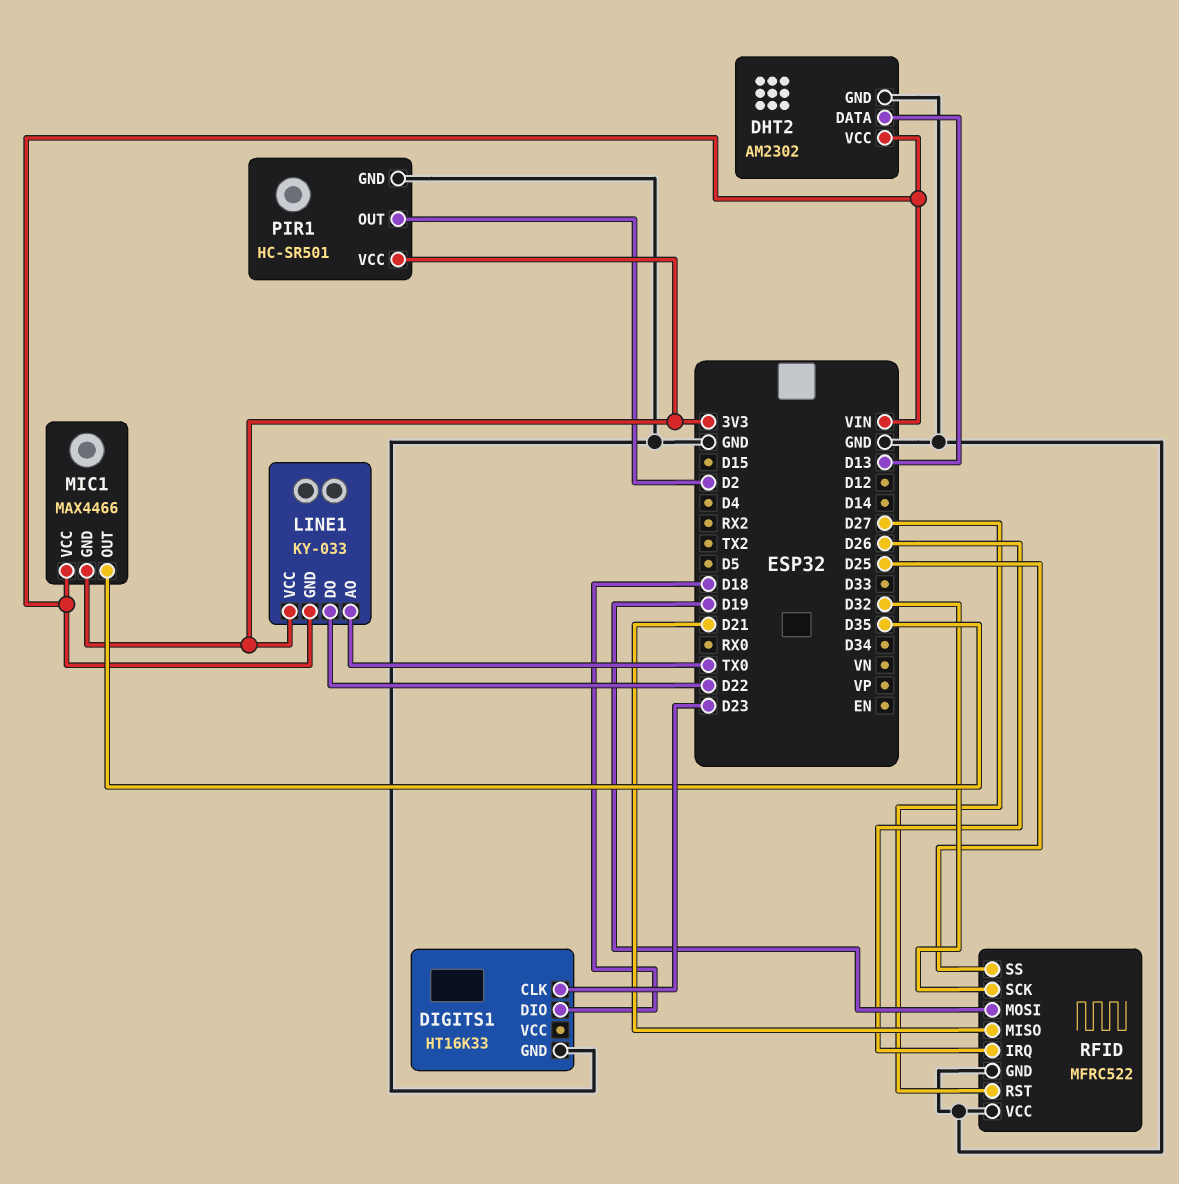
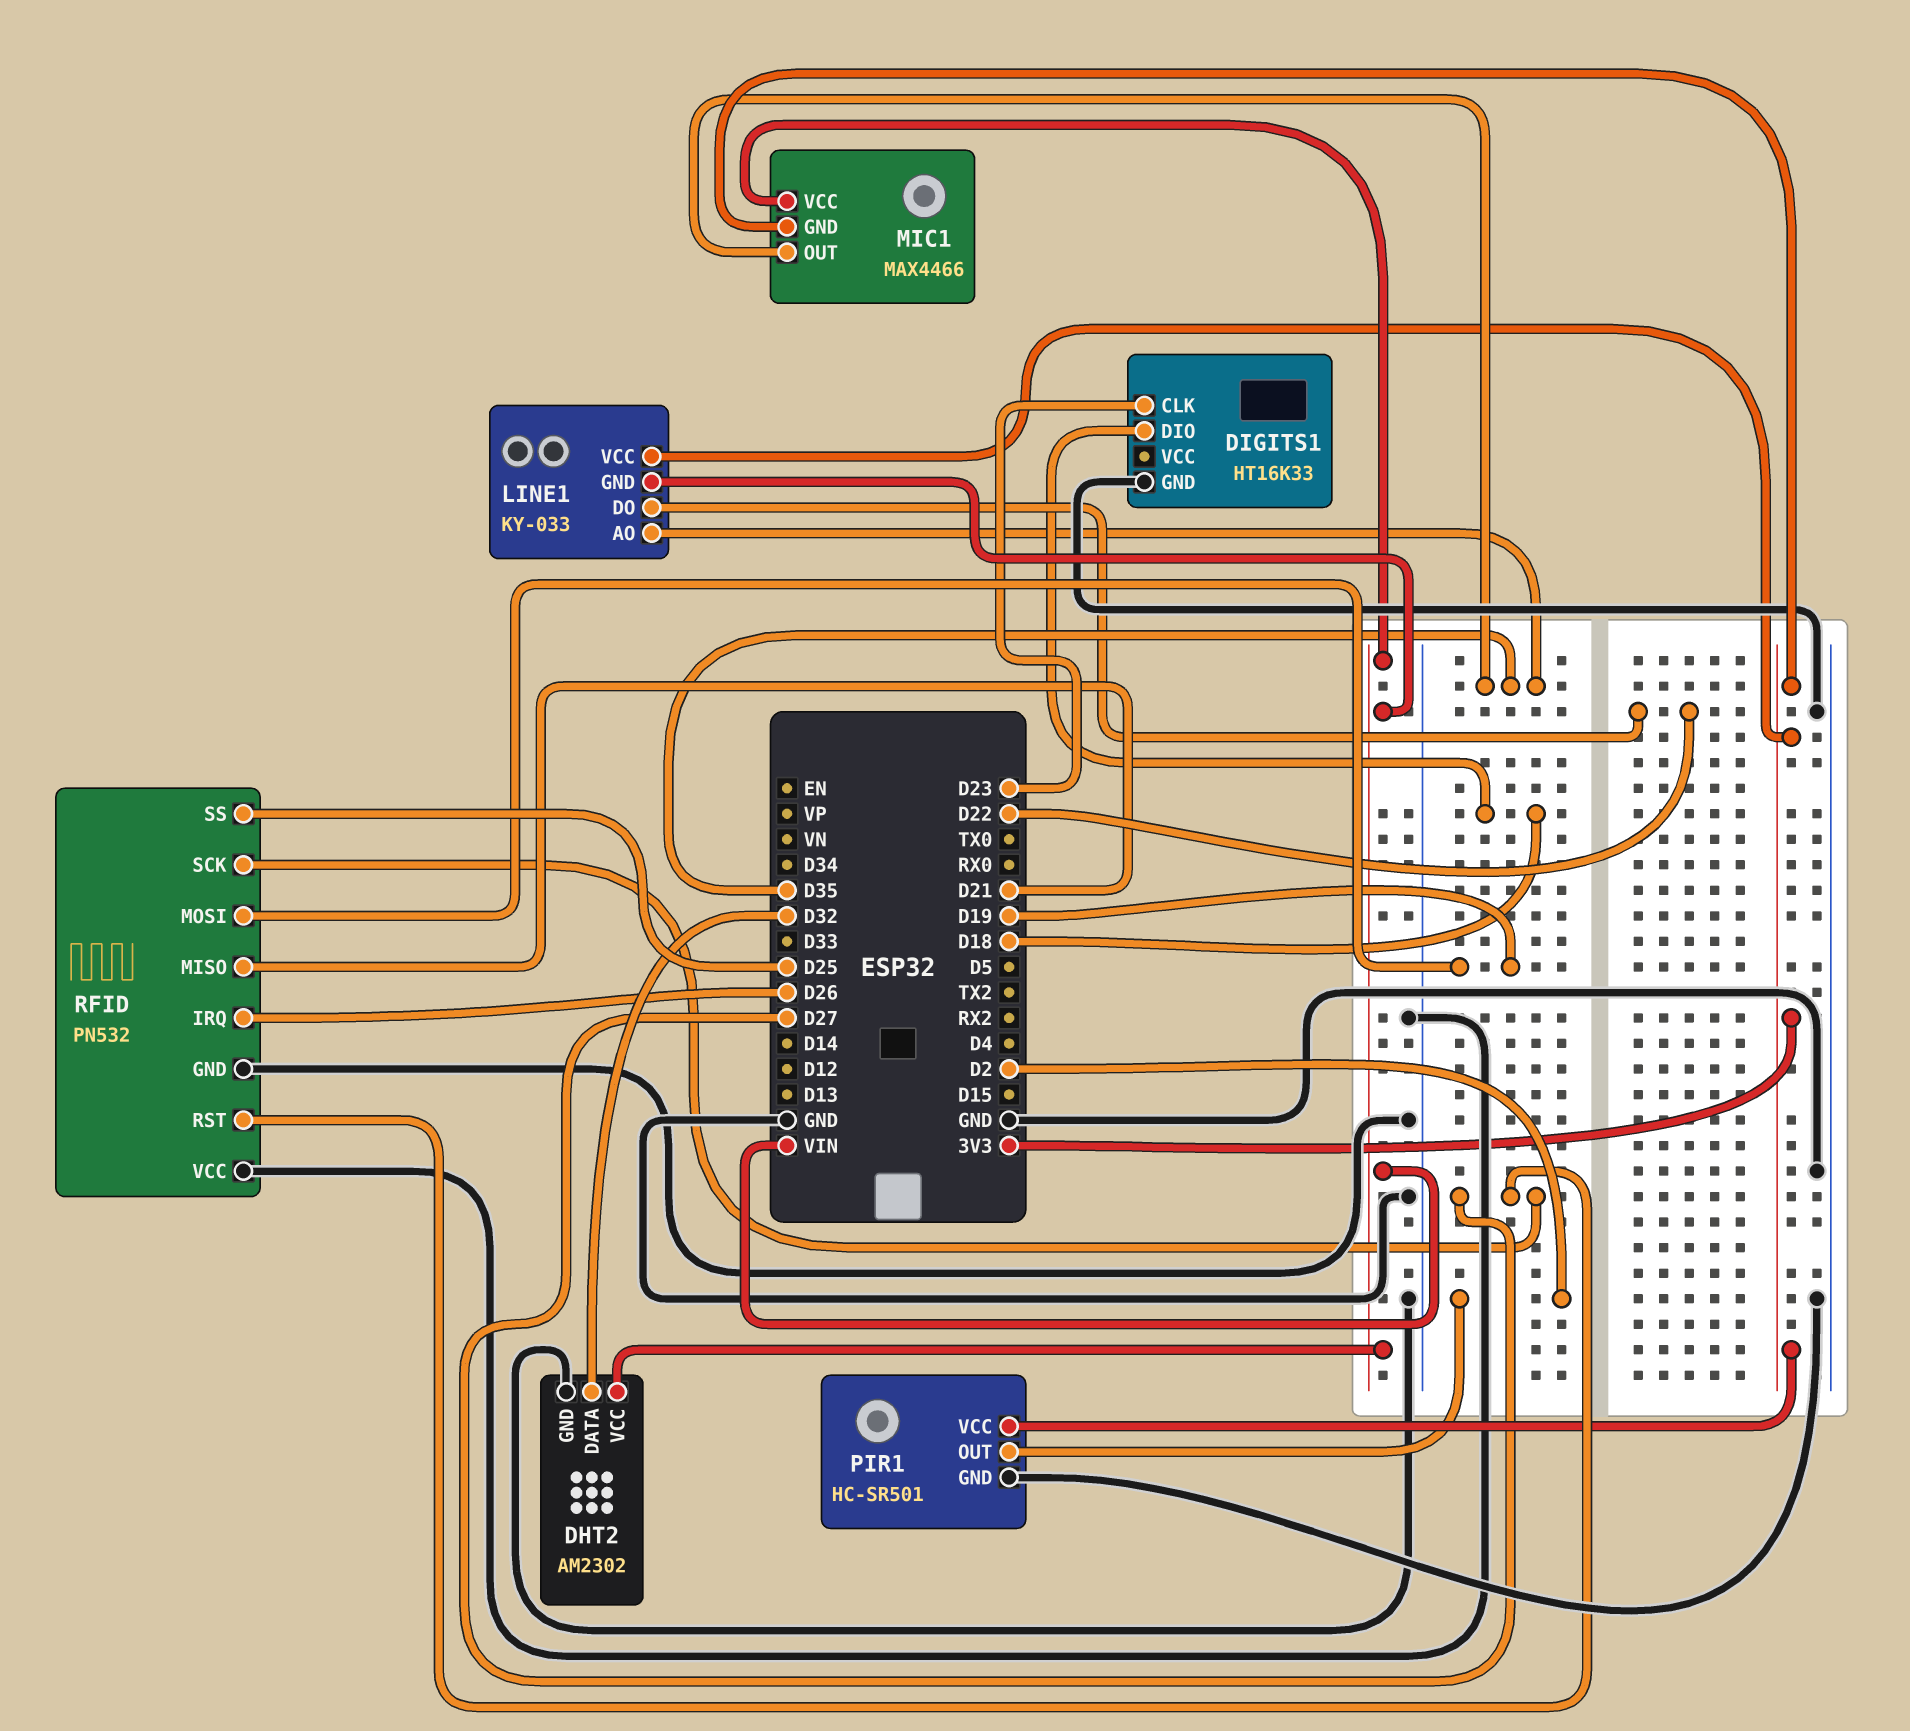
DHT2 pin DATA: D13 -> D32
LINE1 pin AO: TX0 -> D35
RFID: MFRC522 -> PN532
RFID pin SCK: D32 -> D27

